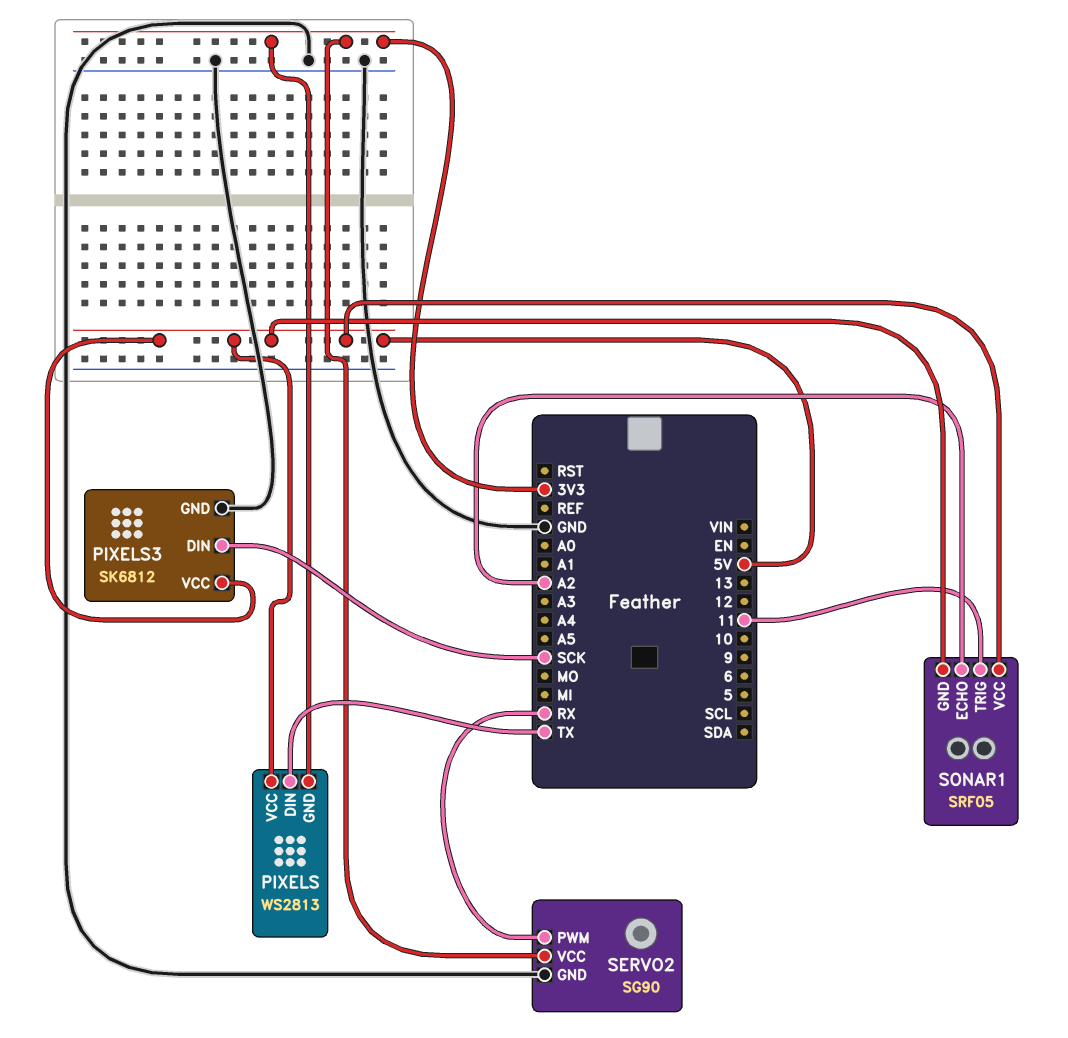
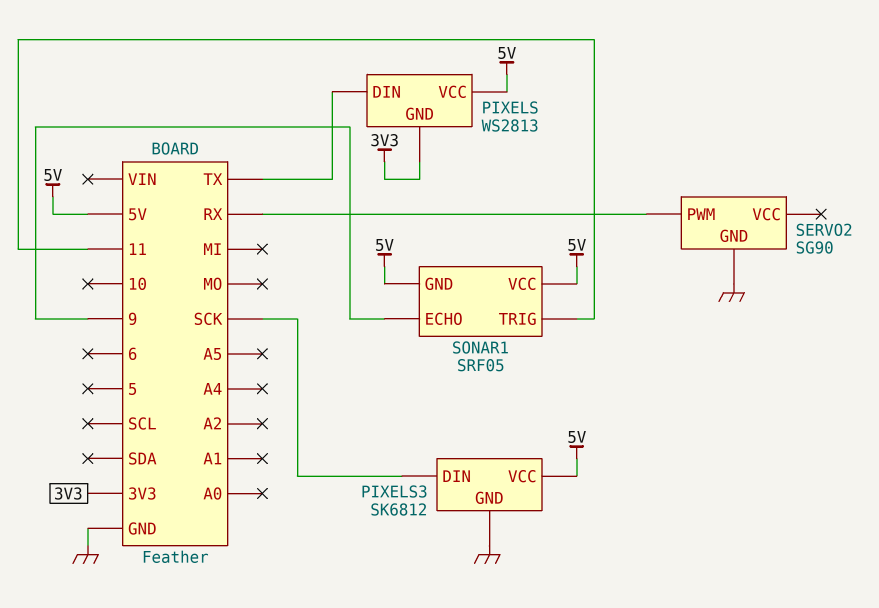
SERVO2 pin VCC: 3V3 -> none
SONAR1 pin ECHO: A2 -> 9

